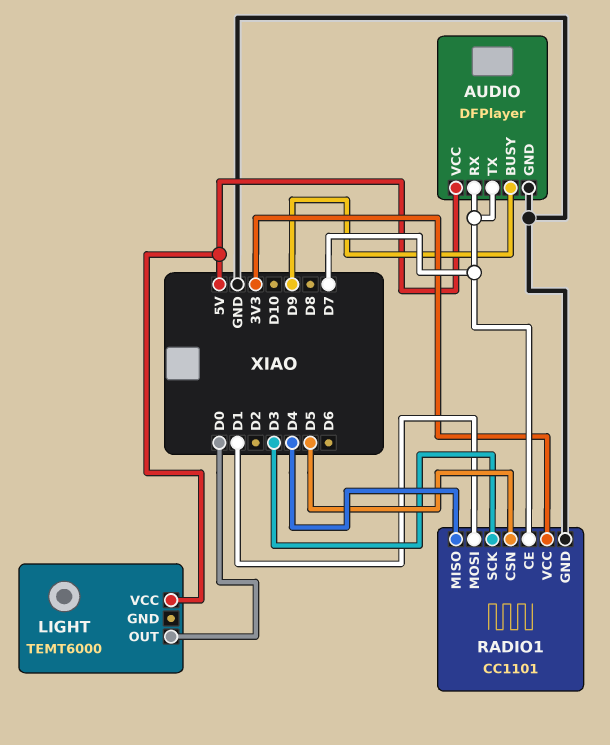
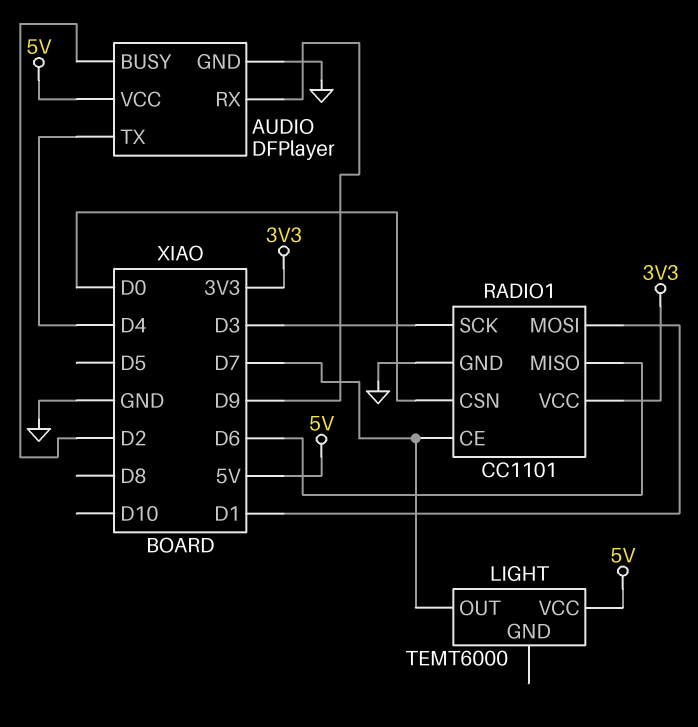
AUDIO pin BUSY: D9 -> D2
AUDIO pin RX: D7 -> D9
AUDIO pin TX: D7 -> D4
LIGHT pin OUT: D0 -> D7
RADIO1 pin CSN: D5 -> D0
RADIO1 pin MISO: D4 -> D6

